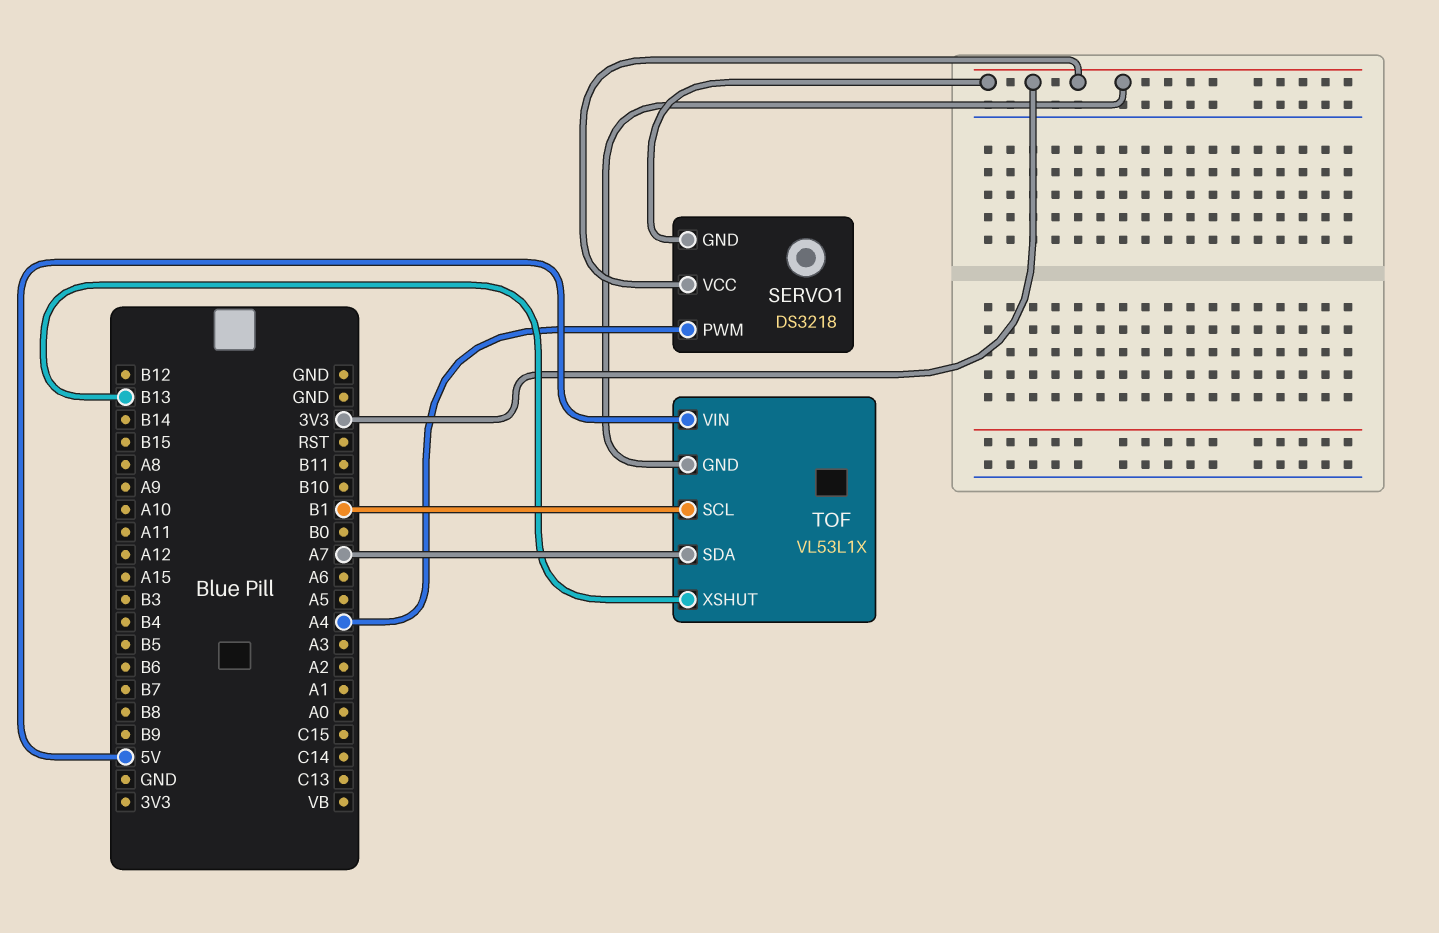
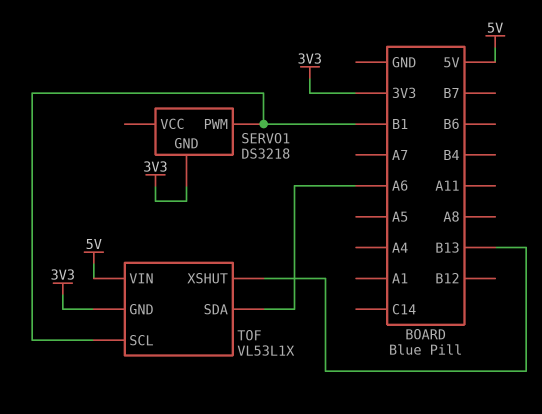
SERVO1 pin PWM: A4 -> B1
SERVO1 pin VCC: 3V3 -> none
TOF pin SDA: A7 -> A6

